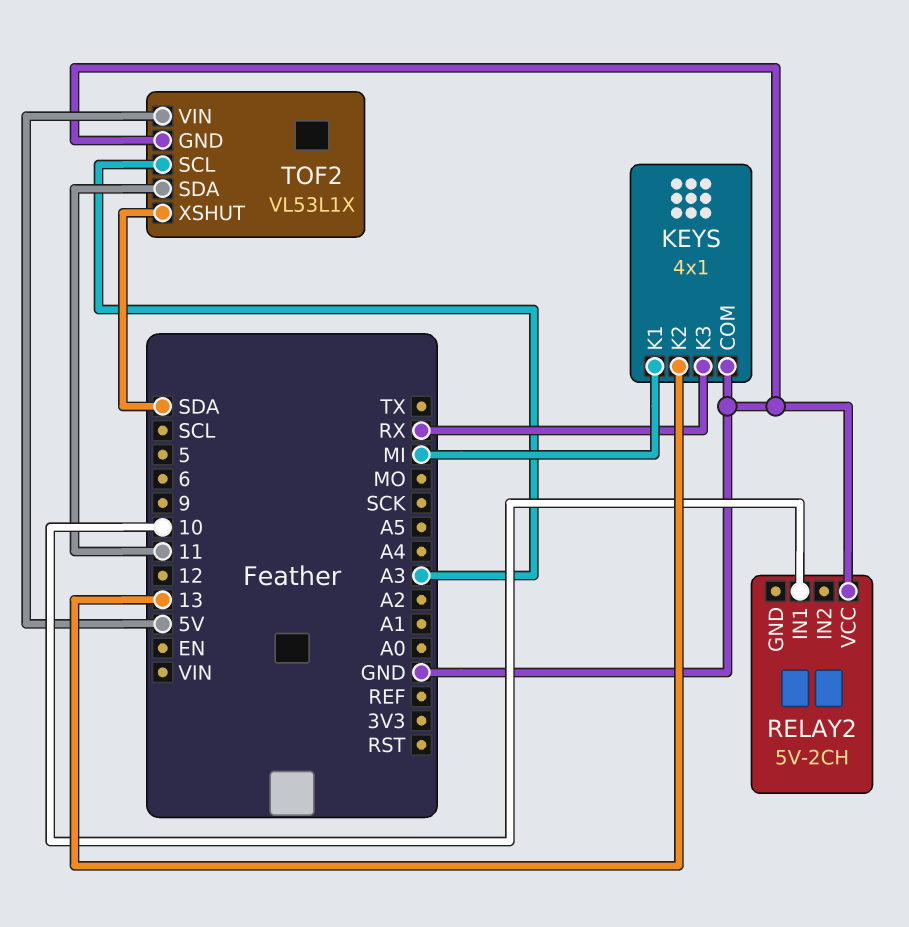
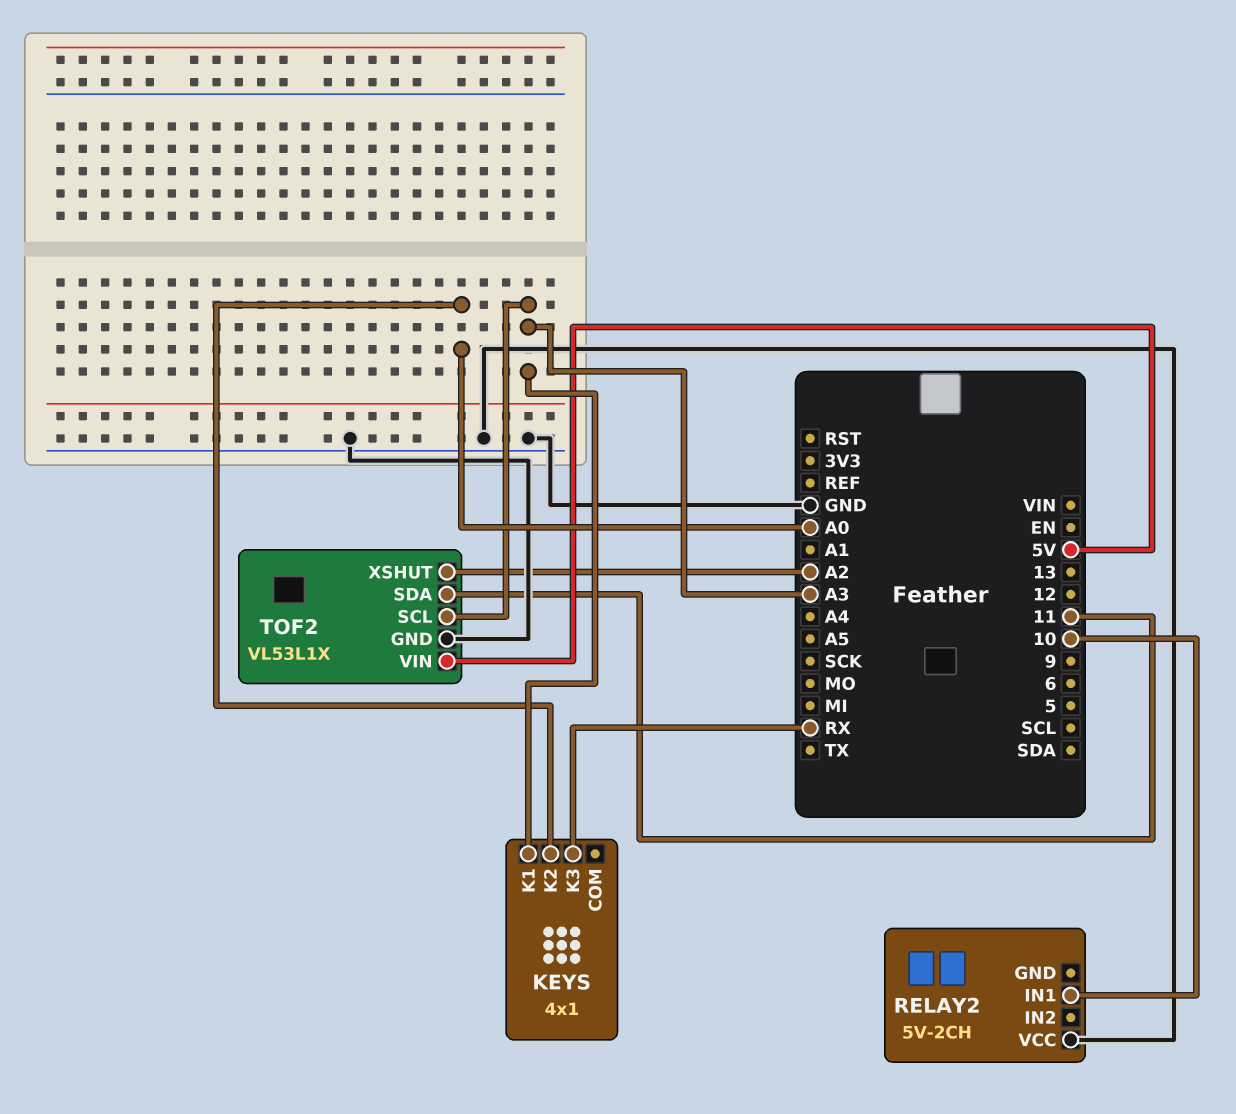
KEYS pin COM: GND -> none
KEYS pin K1: MI -> A3
KEYS pin K2: 13 -> A0
TOF2 pin XSHUT: SDA -> A2

